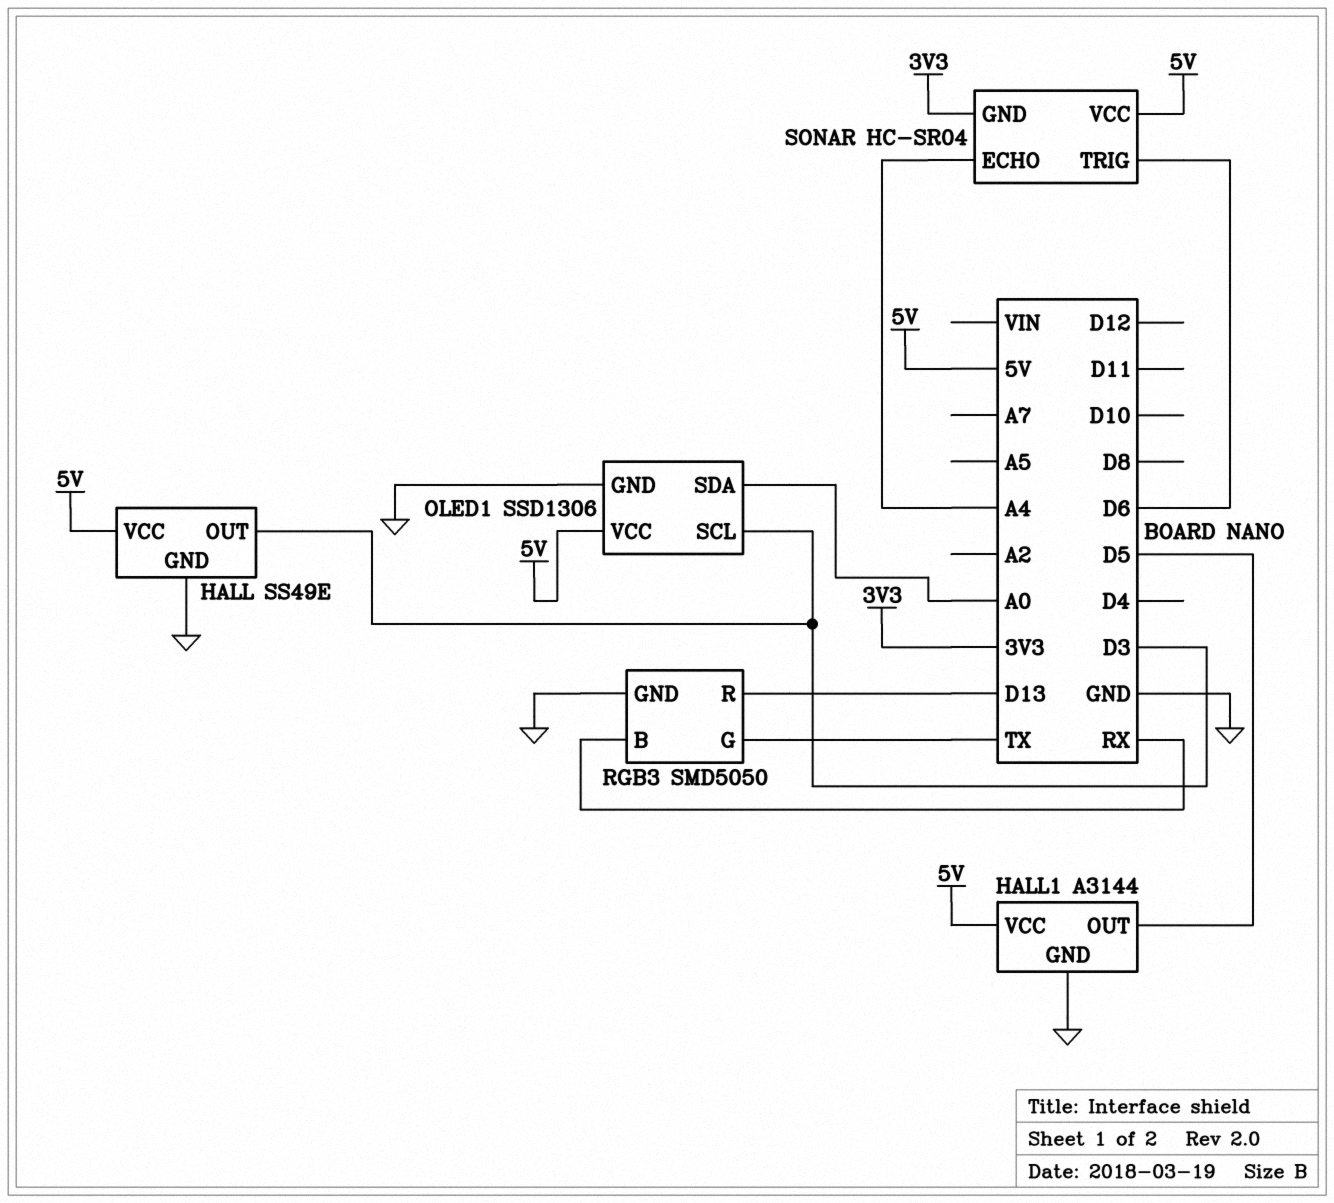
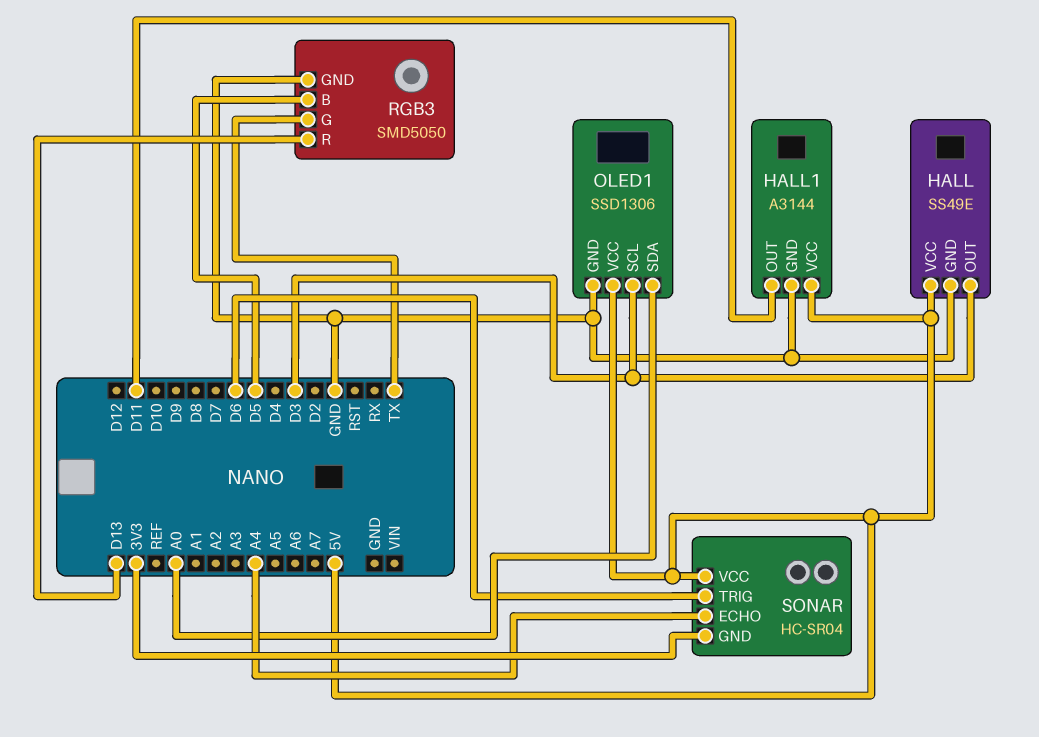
HALL1 pin OUT: D5 -> D11
RGB3 pin B: RX -> D5

